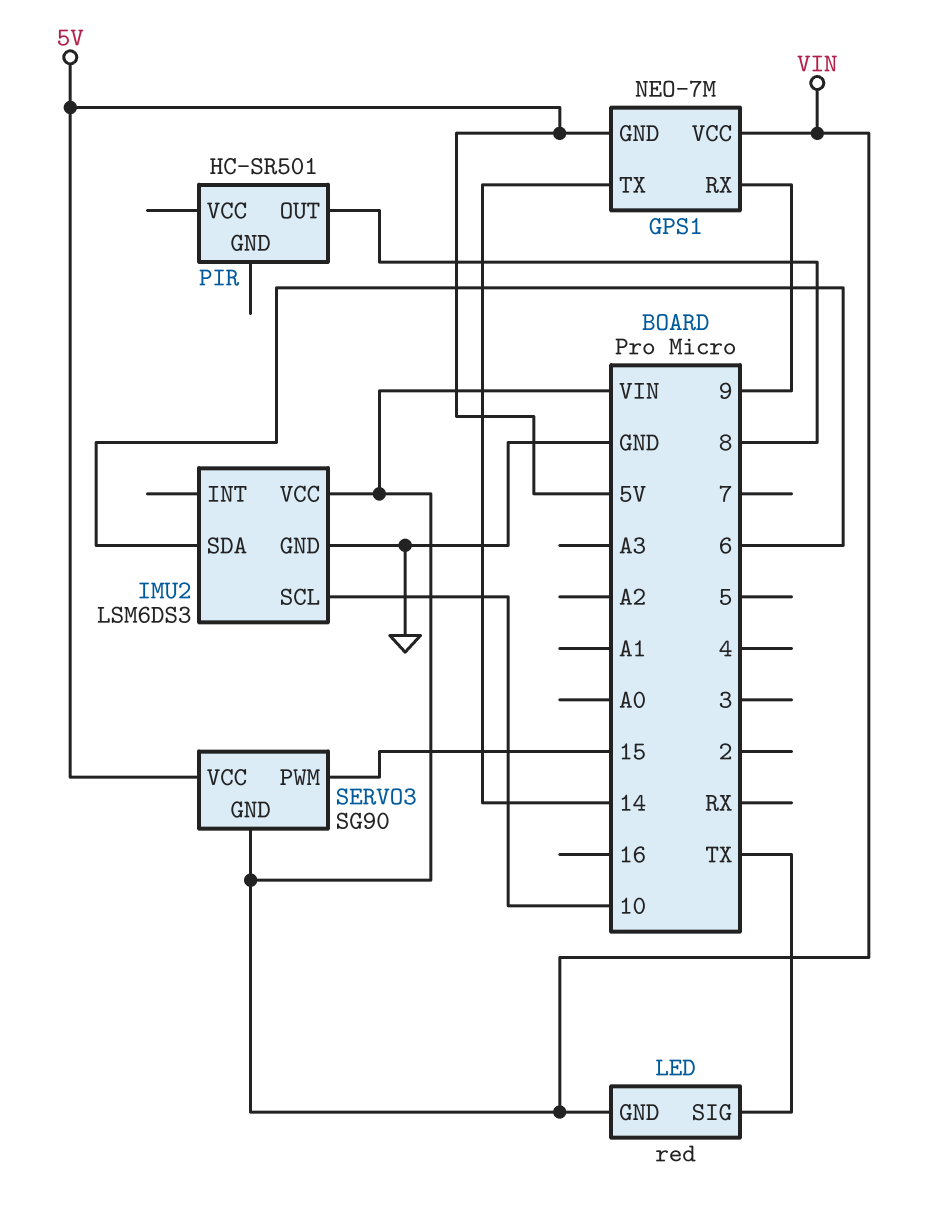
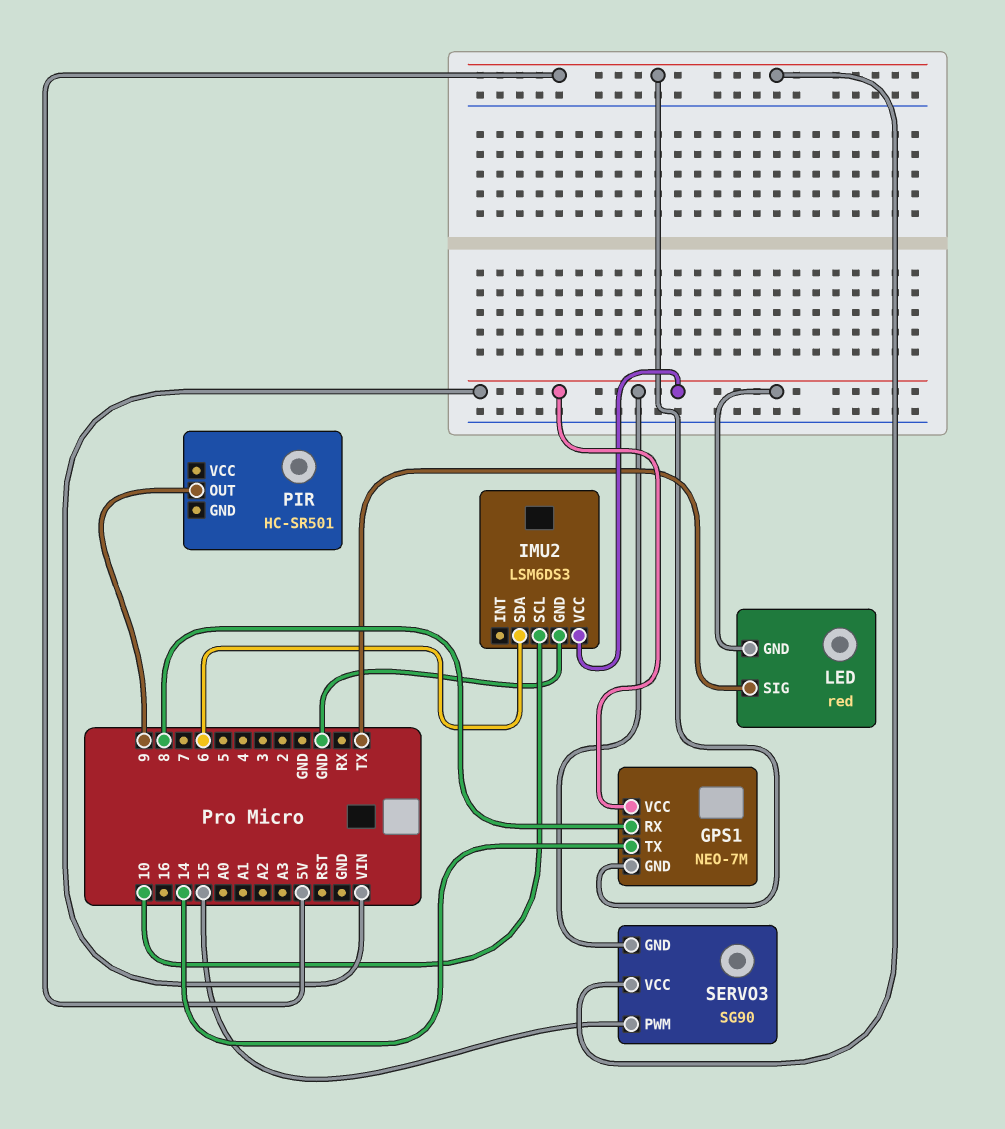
GPS1 pin RX: 9 -> 8
PIR pin OUT: 8 -> 9

